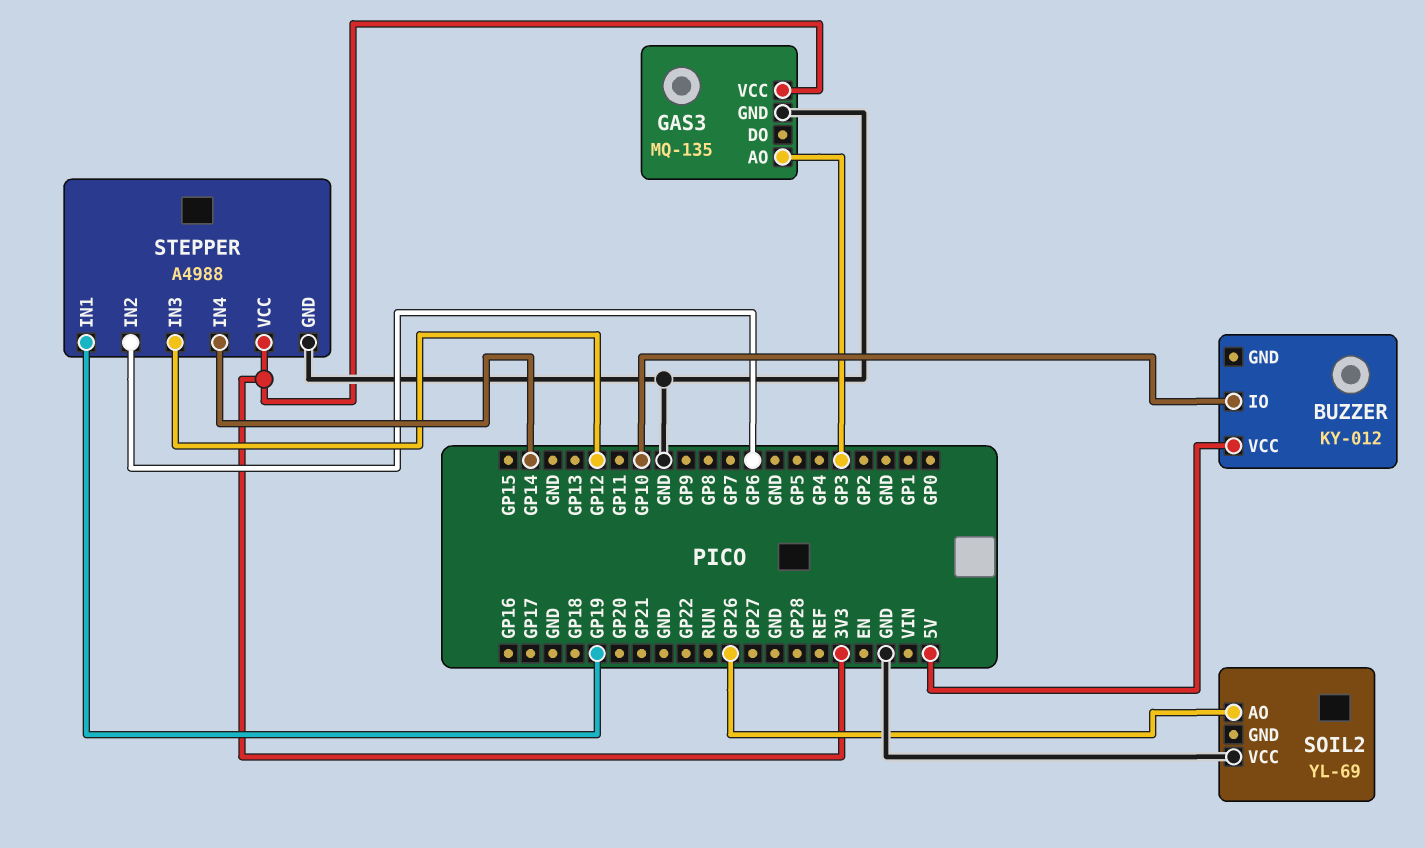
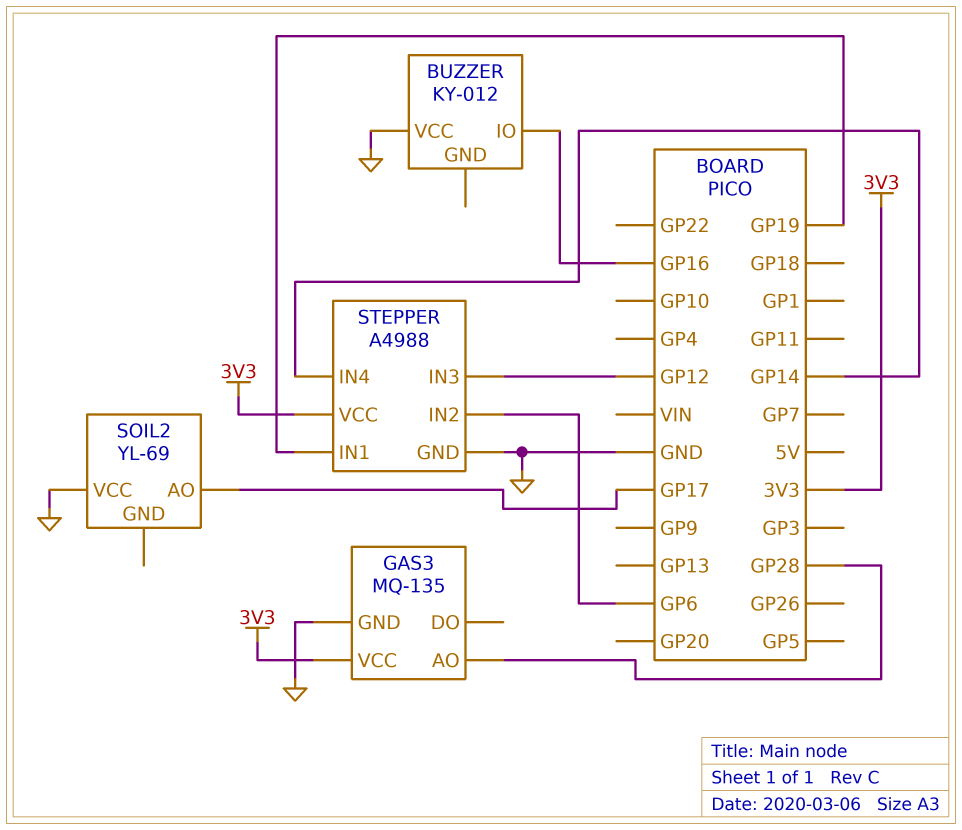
BUZZER pin IO: GP10 -> GP16
BUZZER pin VCC: 5V -> GND
GAS3 pin AO: GP3 -> GP28
SOIL2 pin AO: GP26 -> GP17

